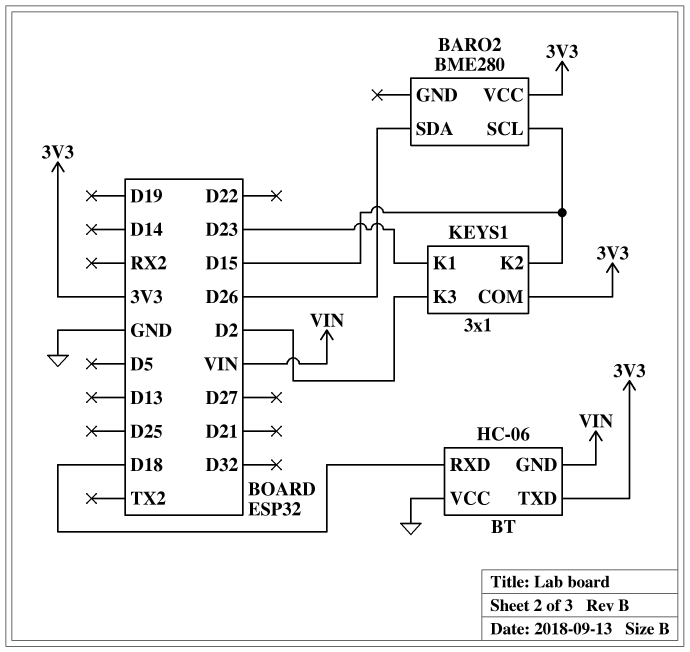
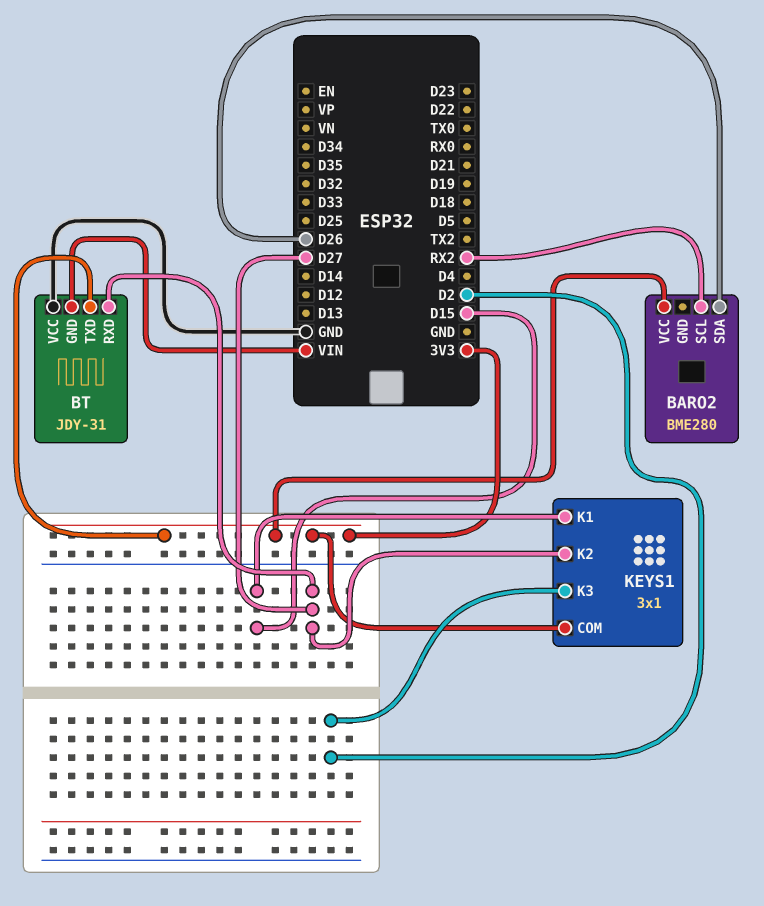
BARO2 pin SCL: D15 -> RX2
BT: HC-06 -> JDY-31
BT pin RXD: D18 -> D27
KEYS1 pin K1: D23 -> D15
KEYS1 pin K2: D15 -> D27

